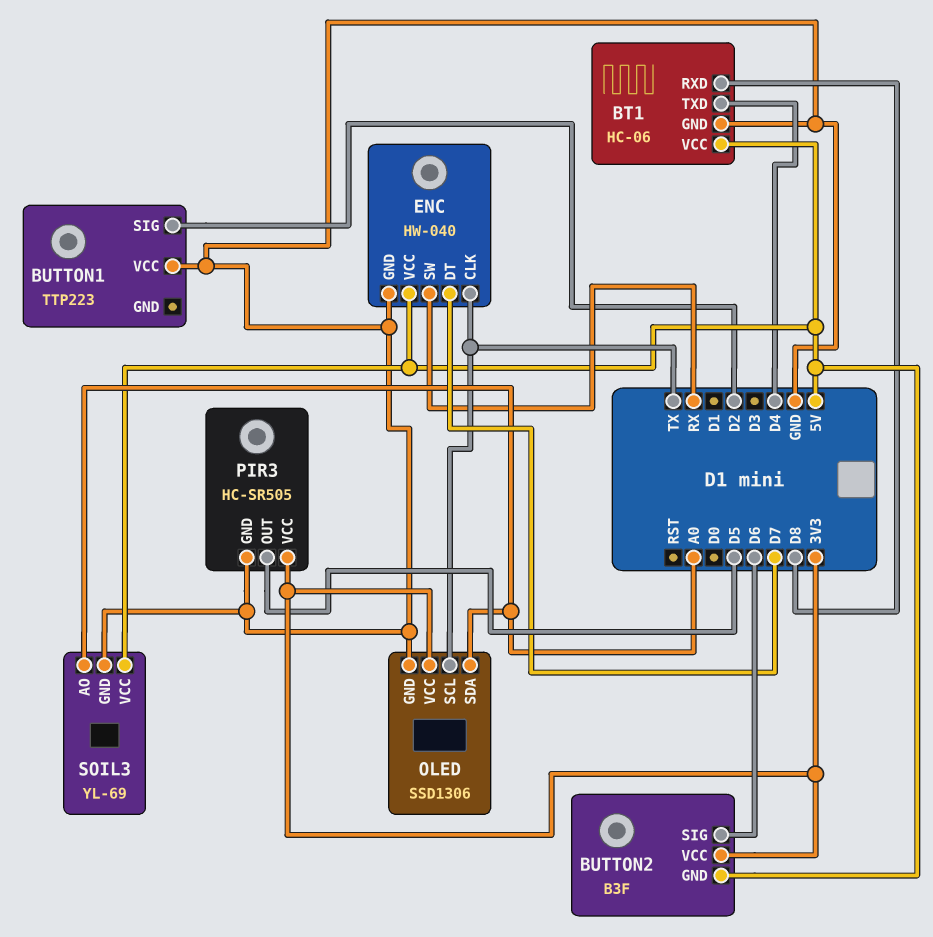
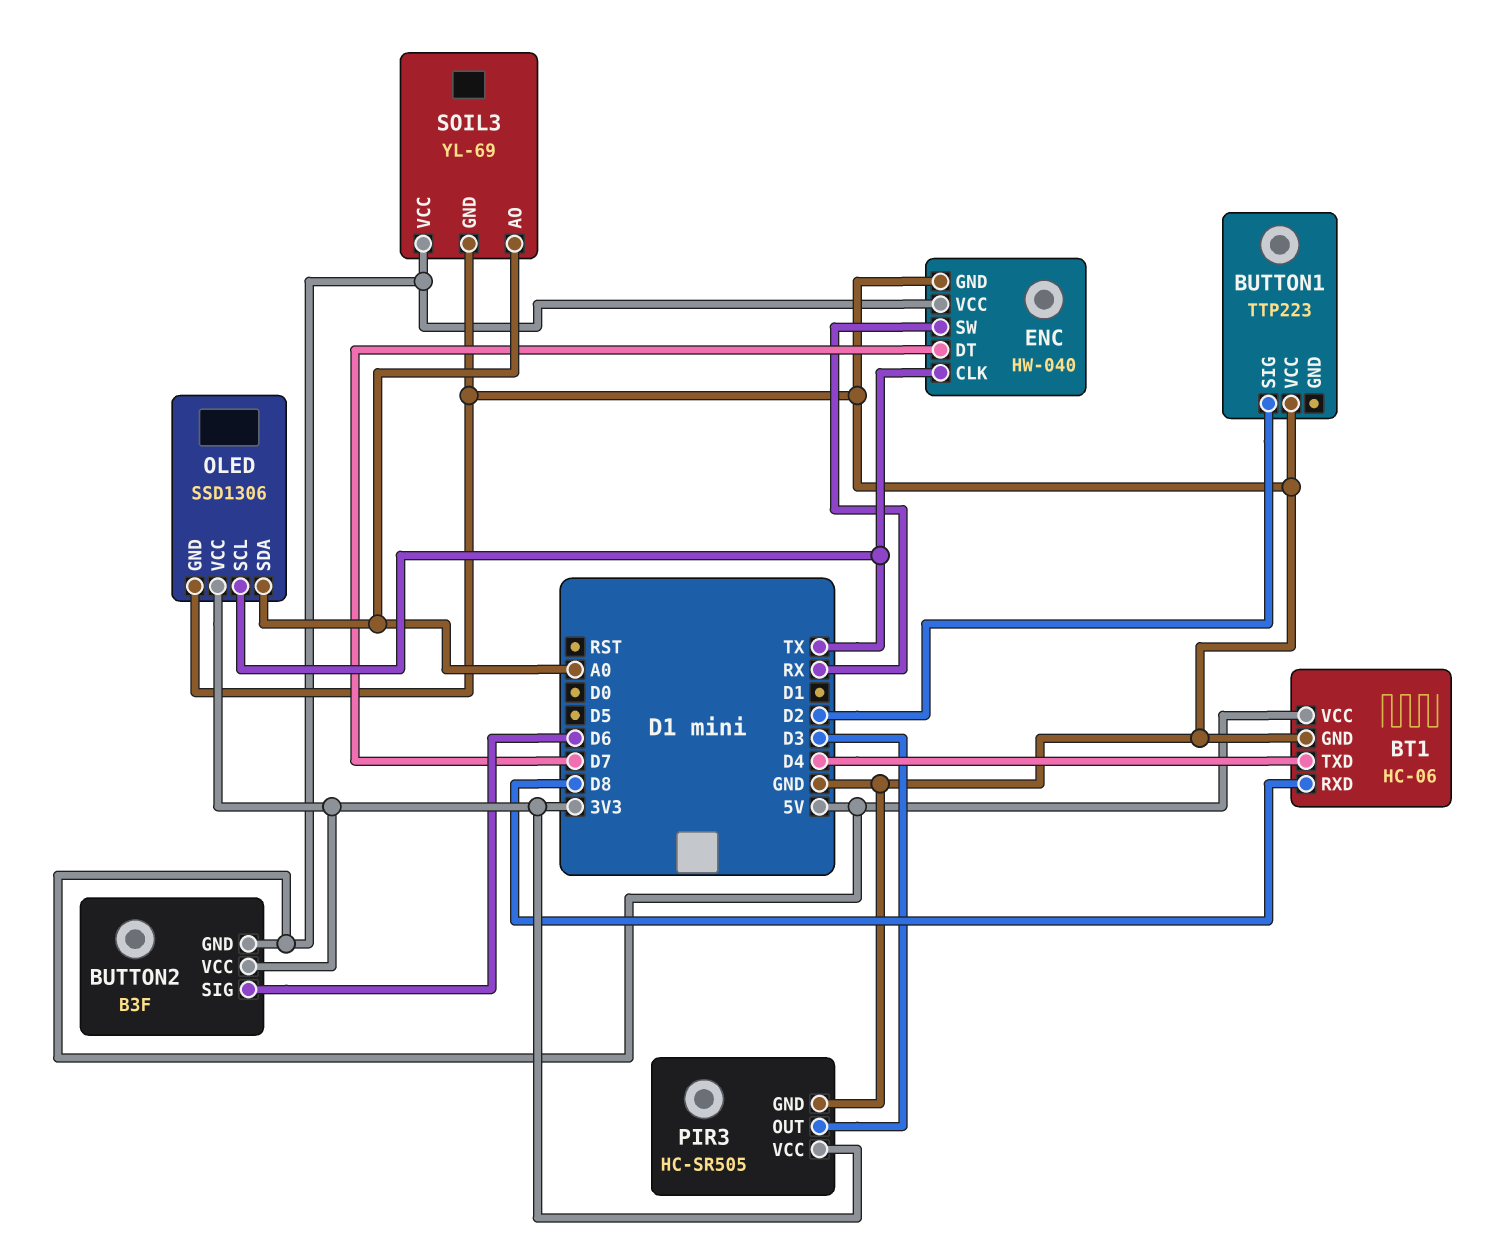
PIR3 pin OUT: D5 -> D3

